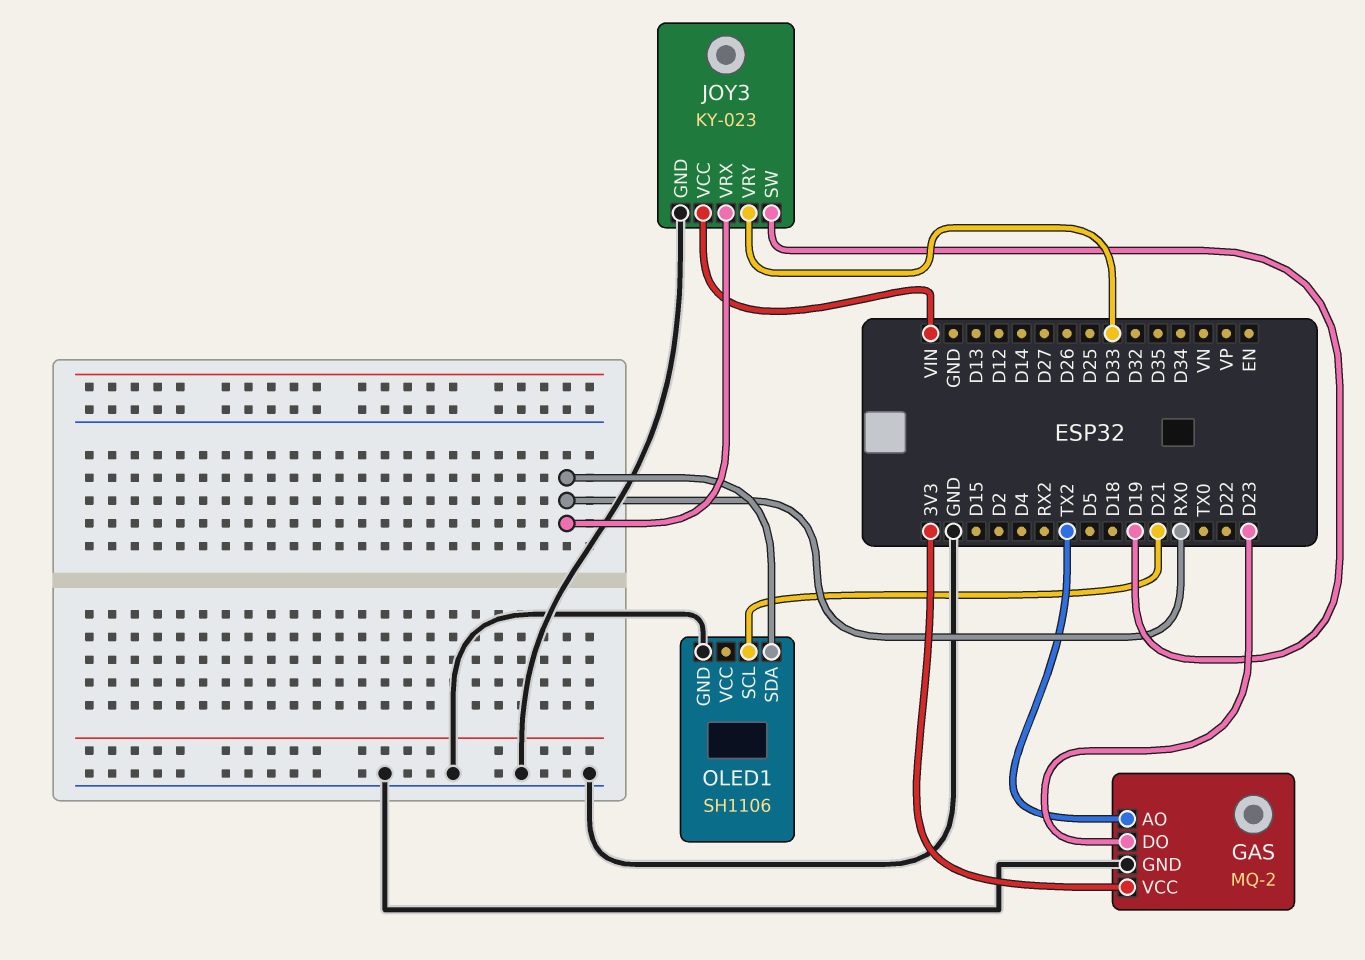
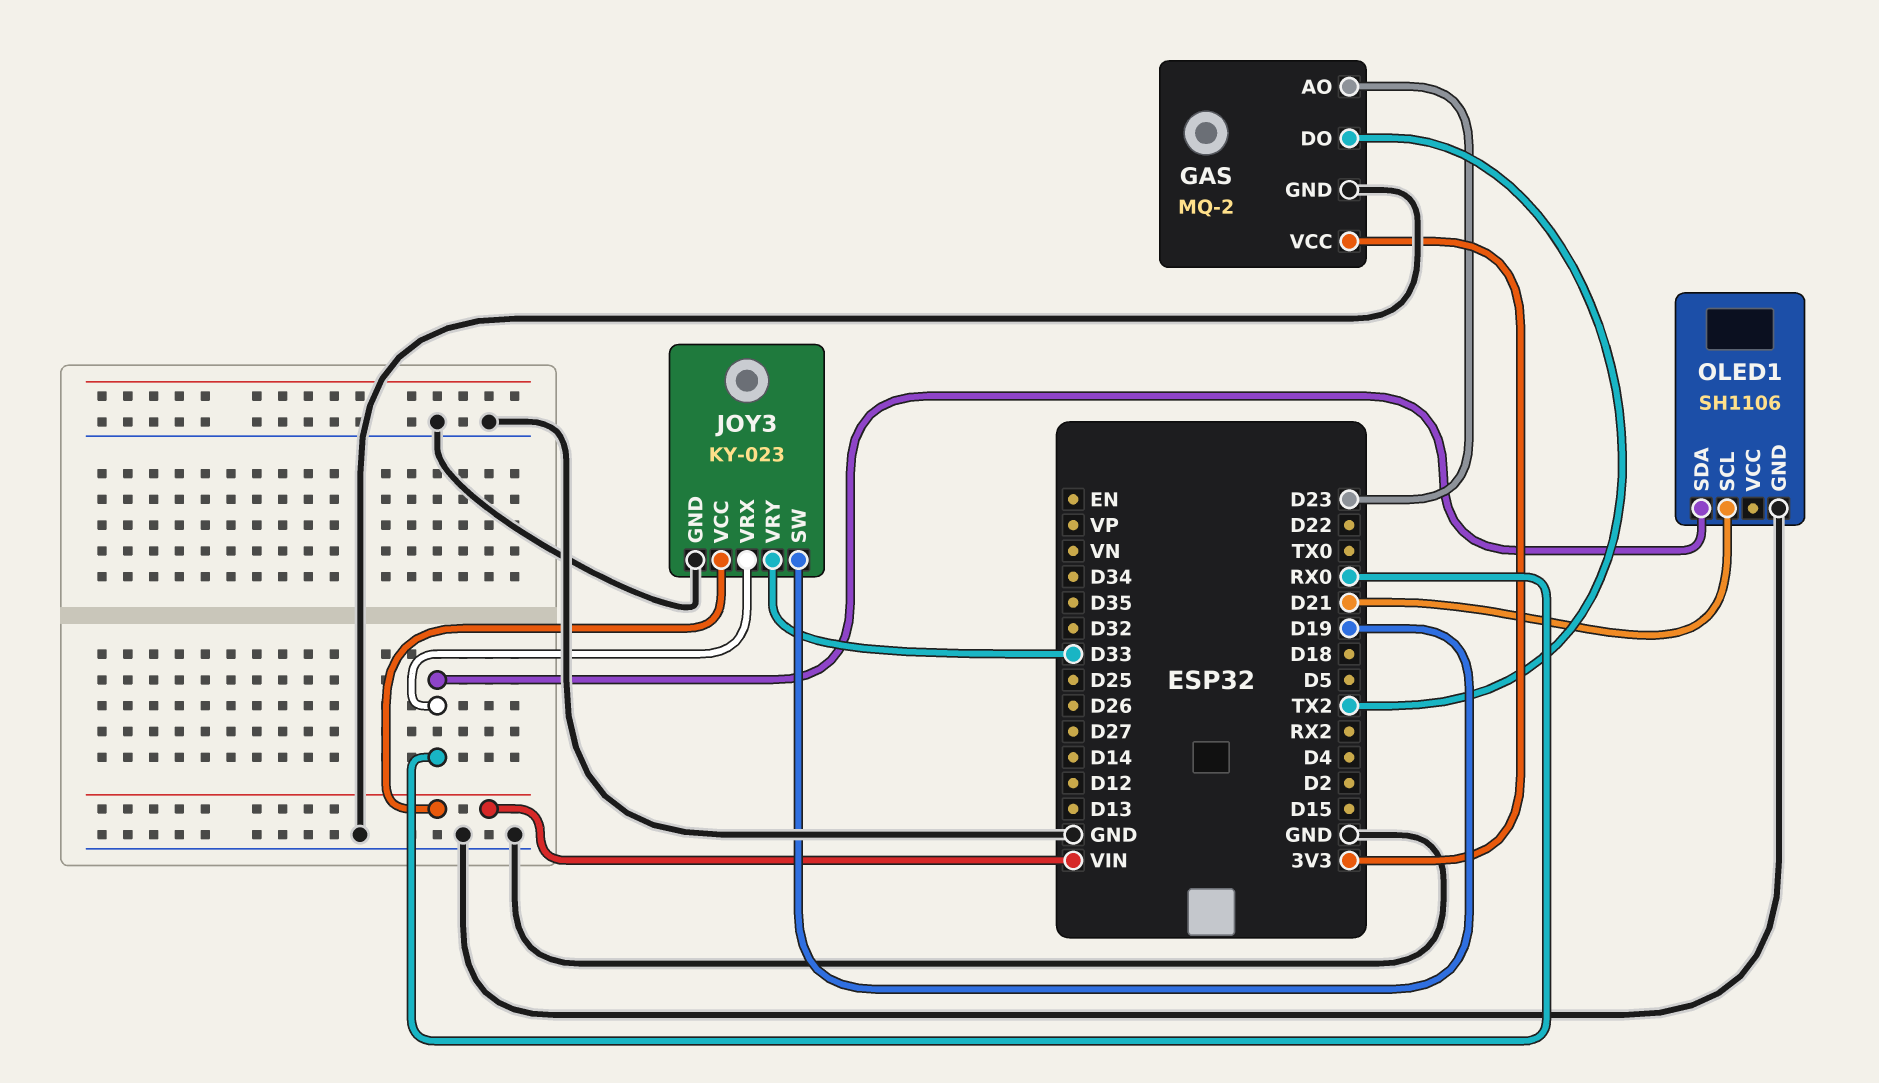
GAS pin AO: TX2 -> D23
GAS pin DO: D23 -> TX2

